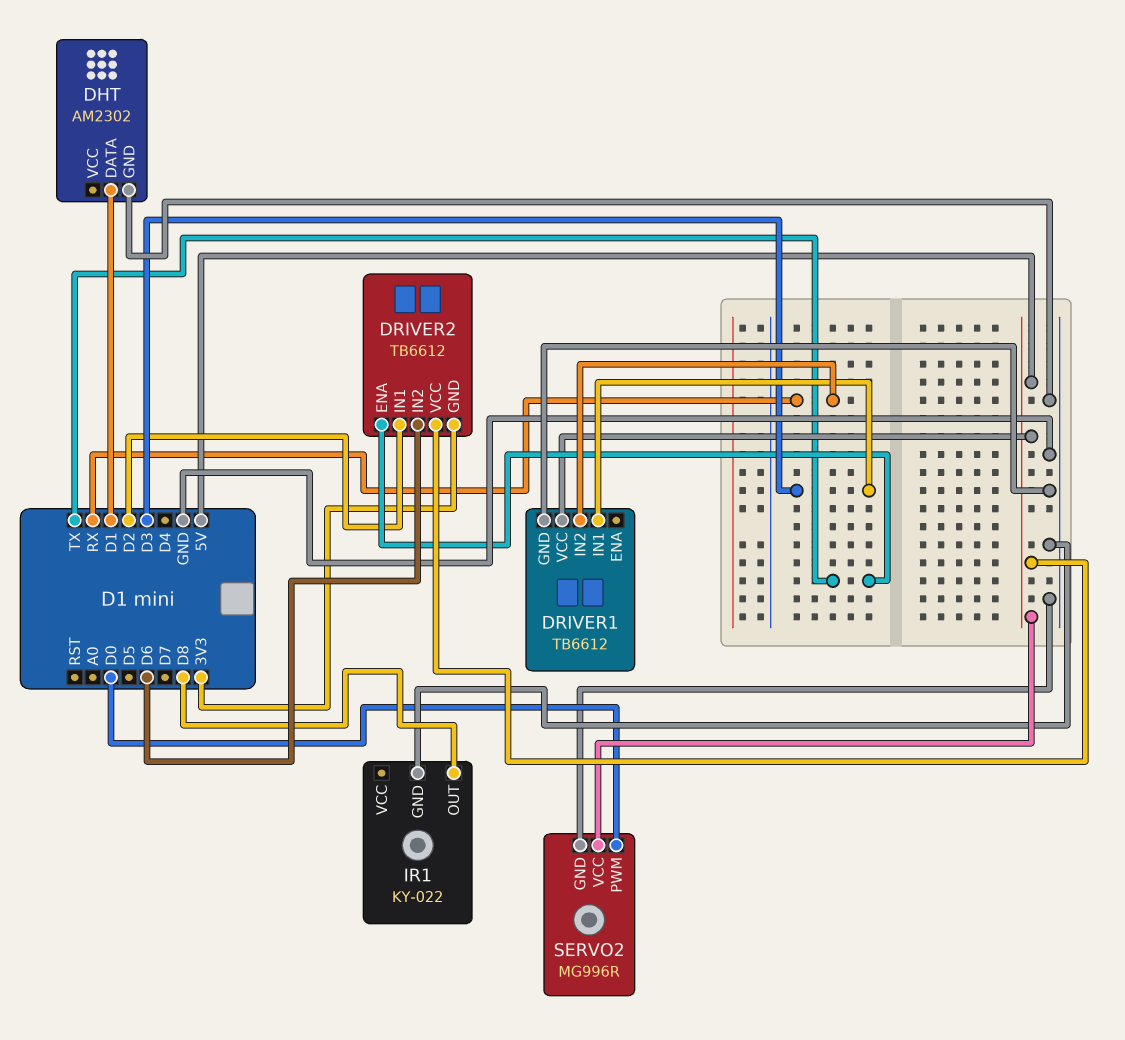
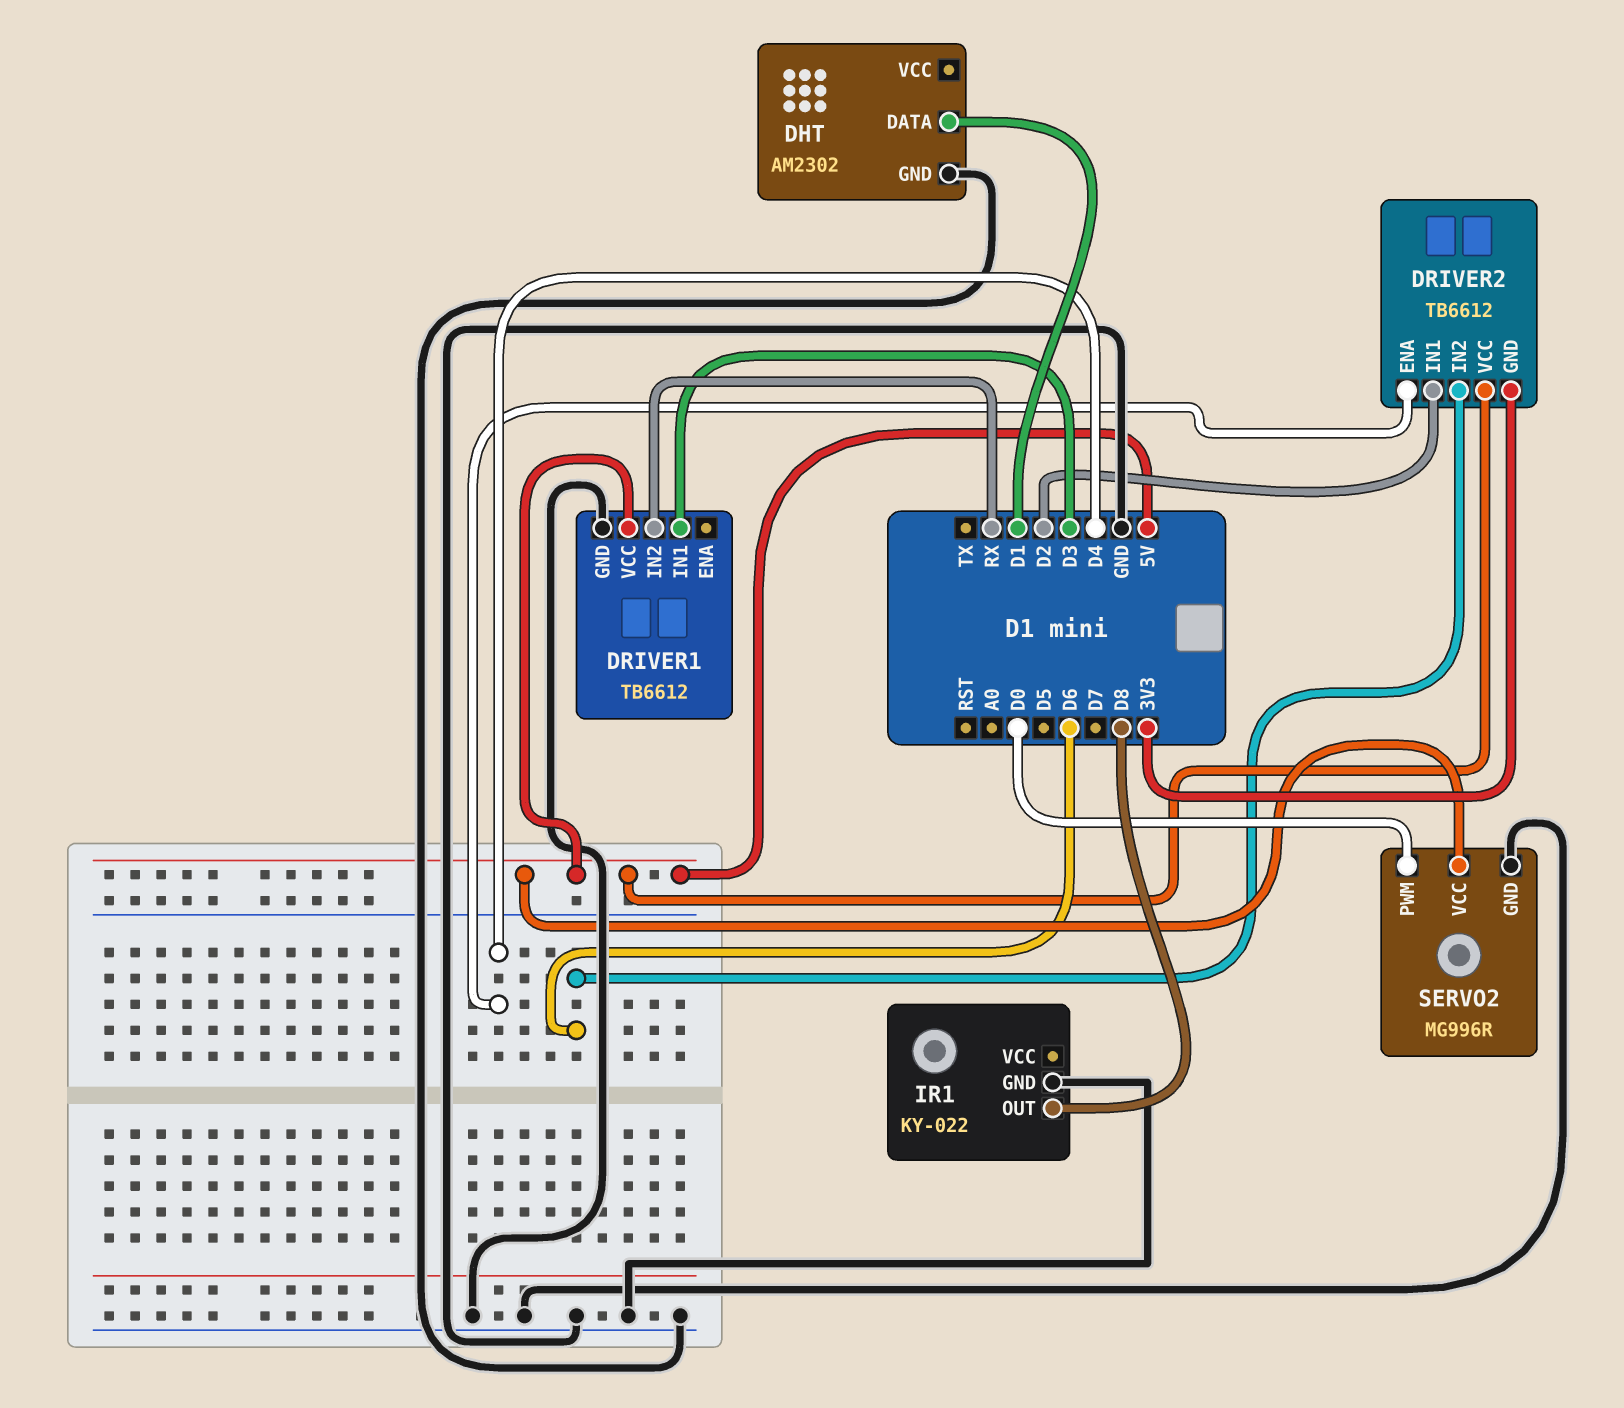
DRIVER2 pin ENA: TX -> D4

